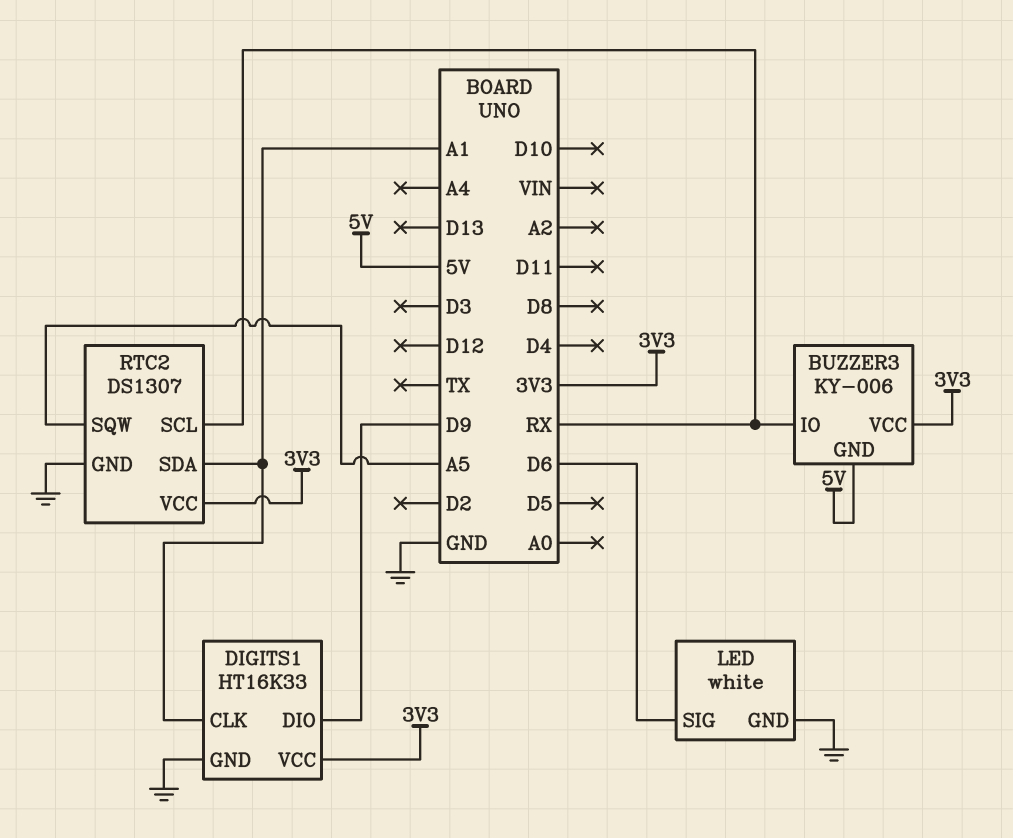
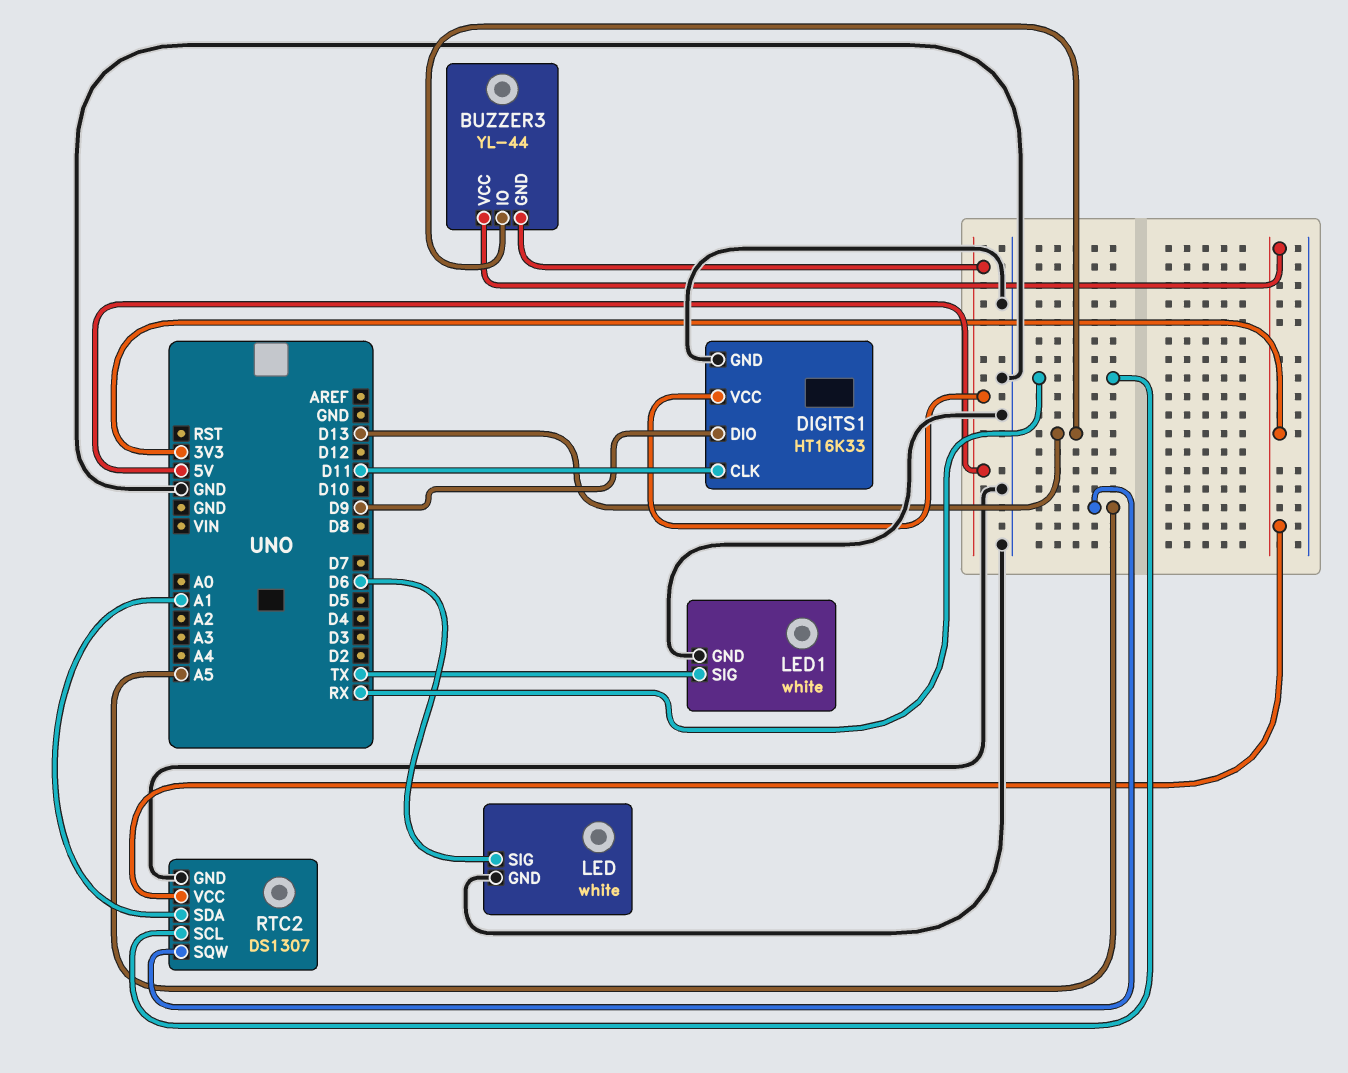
BUZZER3: KY-006 -> YL-44
BUZZER3 pin IO: RX -> D13
DIGITS1 pin CLK: A1 -> D11
DIGITS1 pin VCC: 3V3 -> 5V
LED1: none -> white
LED1 pin GND: none -> GND
LED1 pin SIG: none -> TX

